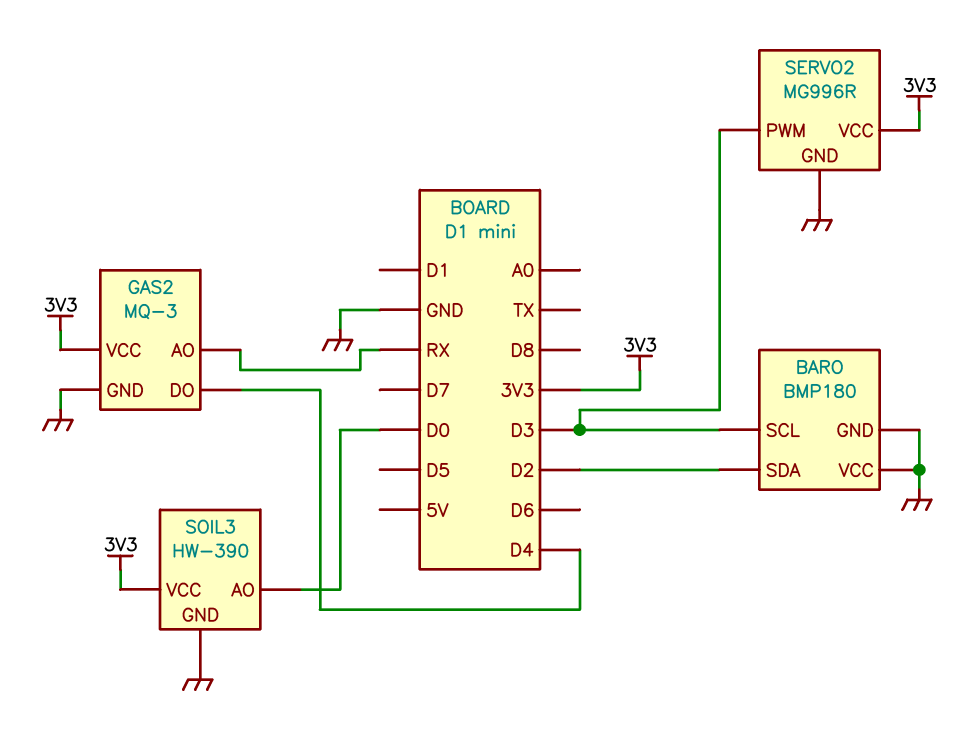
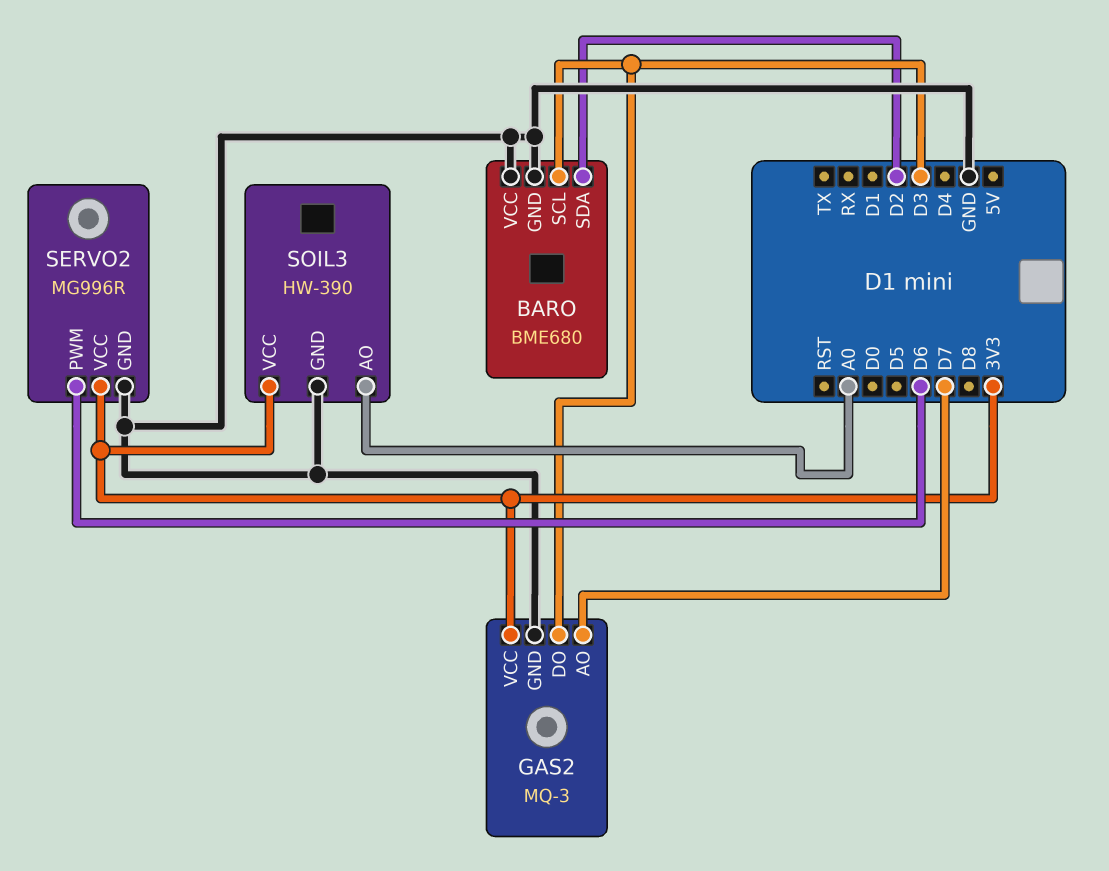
BARO: BMP180 -> BME680
GAS2 pin AO: RX -> D7
GAS2 pin DO: D4 -> D3
SERVO2 pin PWM: D3 -> D6
SOIL3 pin AO: D0 -> A0

